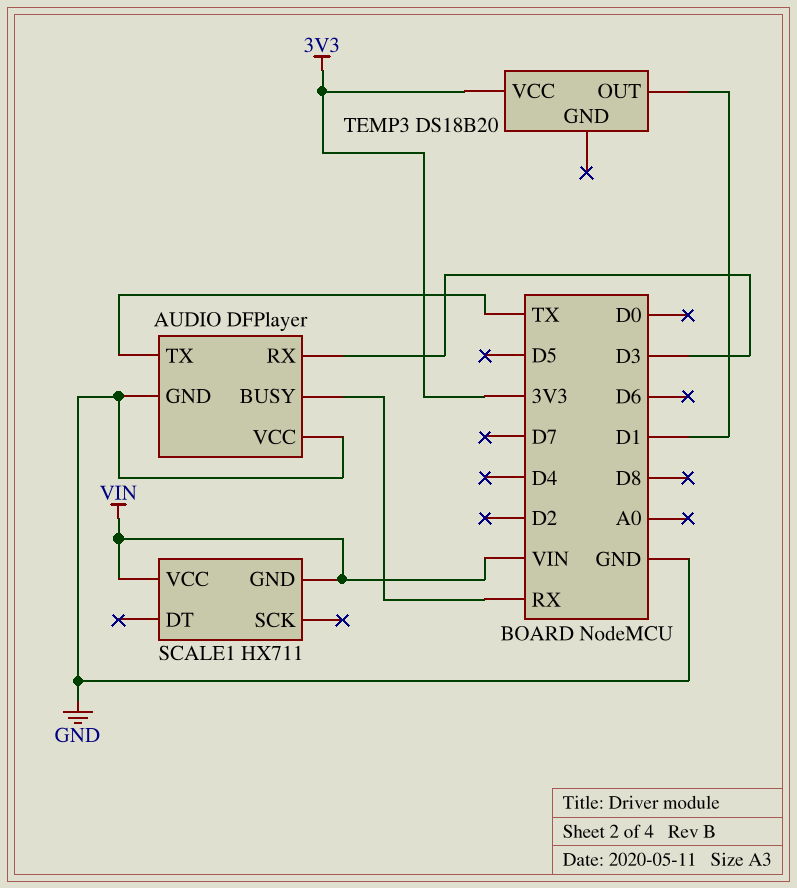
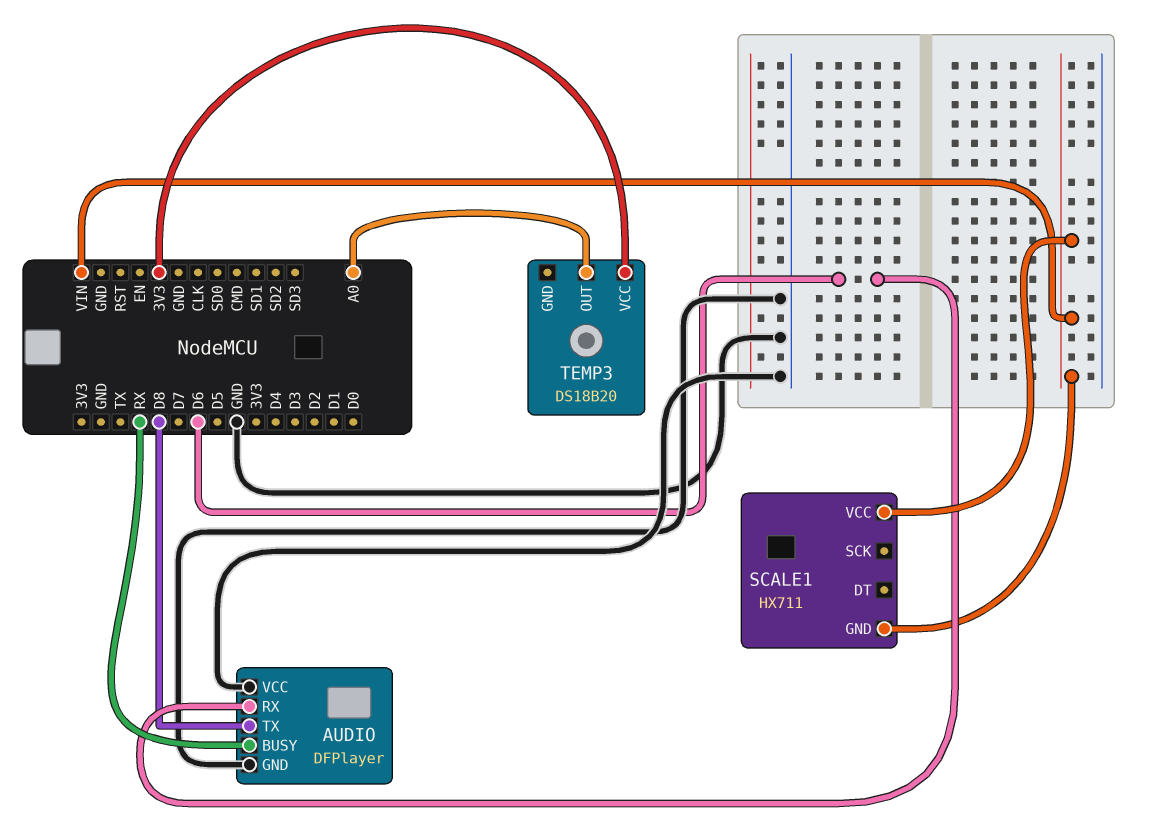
AUDIO pin RX: D3 -> D6
AUDIO pin TX: TX -> D8
TEMP3 pin OUT: D1 -> A0

